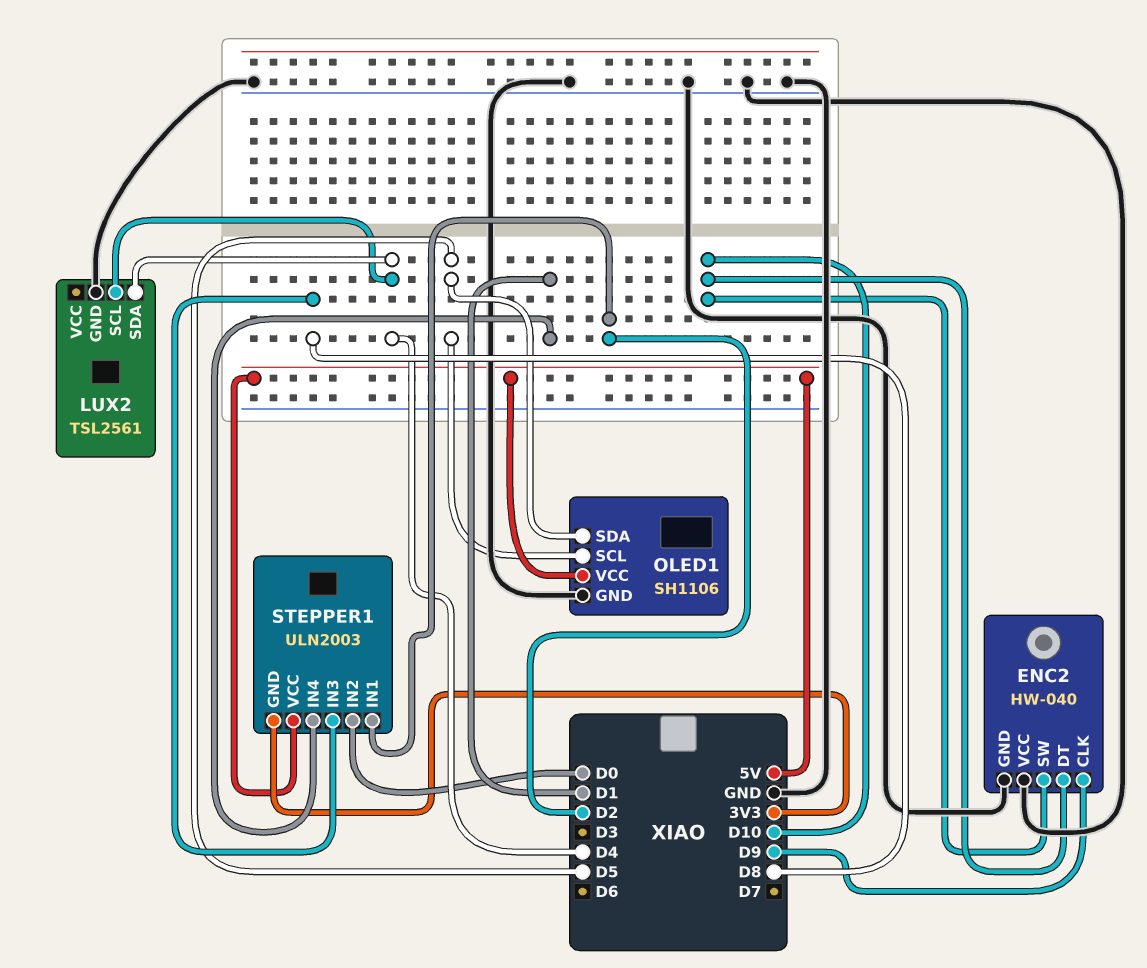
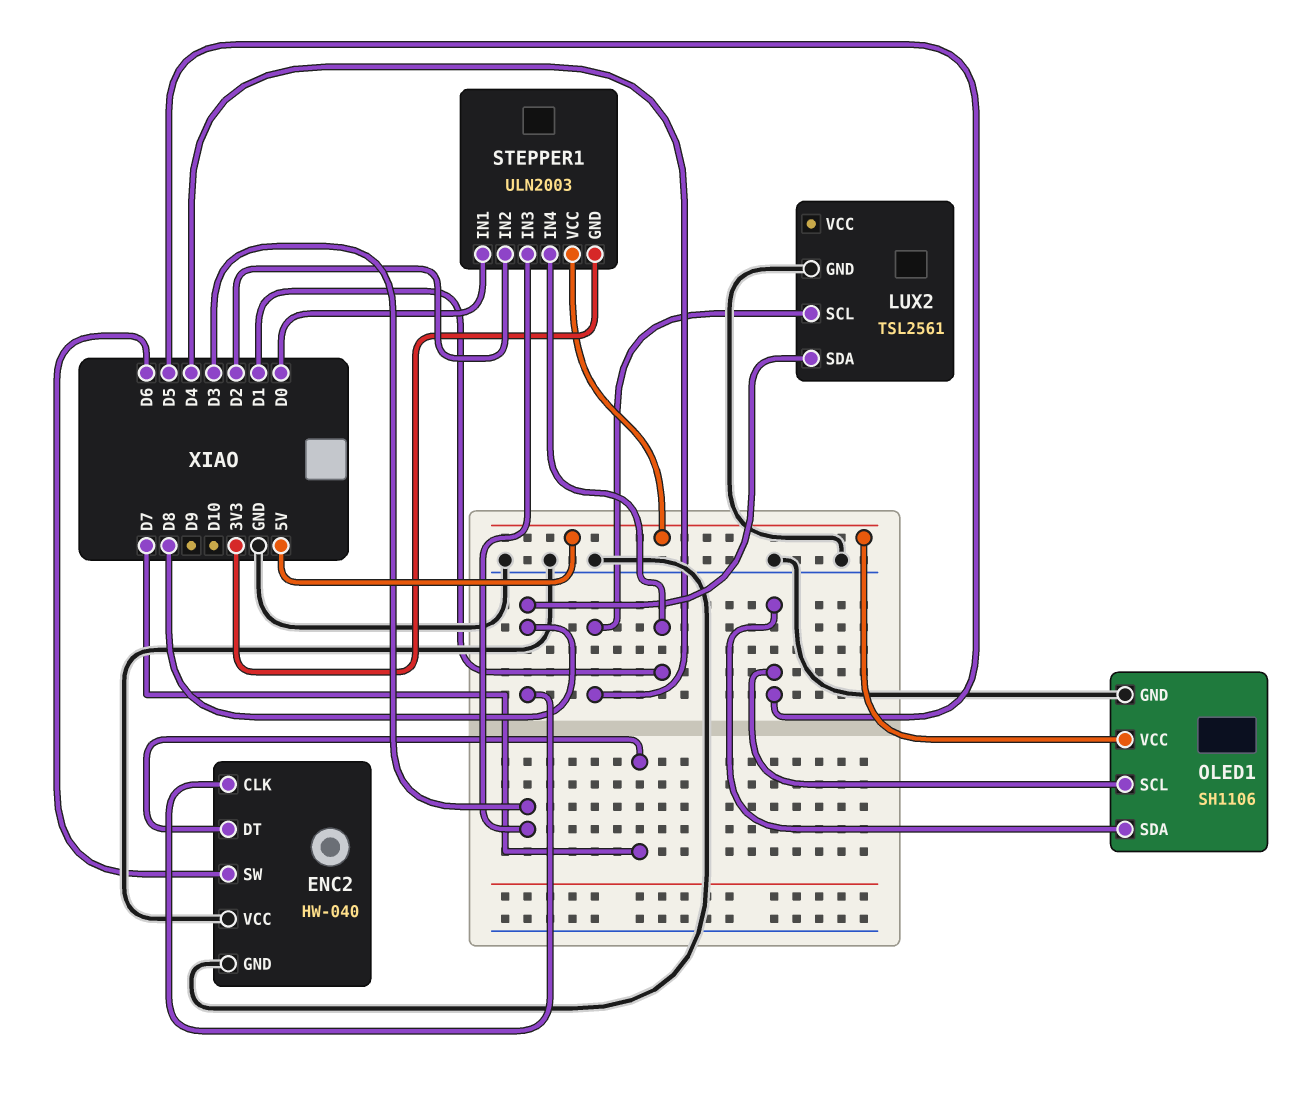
ENC2 pin CLK: D9 -> D8
ENC2 pin DT: D10 -> D7
ENC2 pin SW: D10 -> D6
LUX2 pin SDA: D4 -> D8
STEPPER1 pin IN1: D2 -> D0
STEPPER1 pin IN2: D0 -> D2
STEPPER1 pin IN3: D8 -> D3

